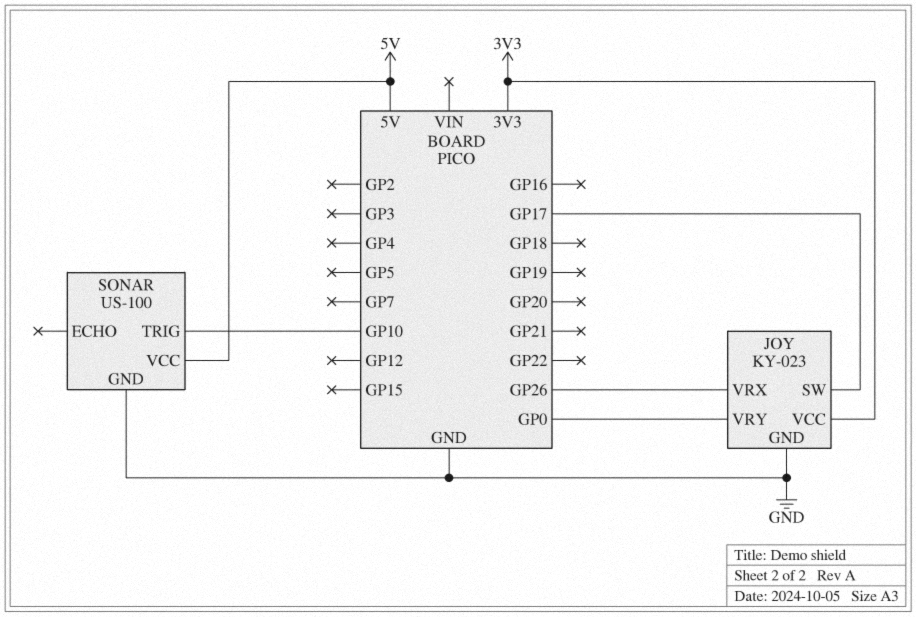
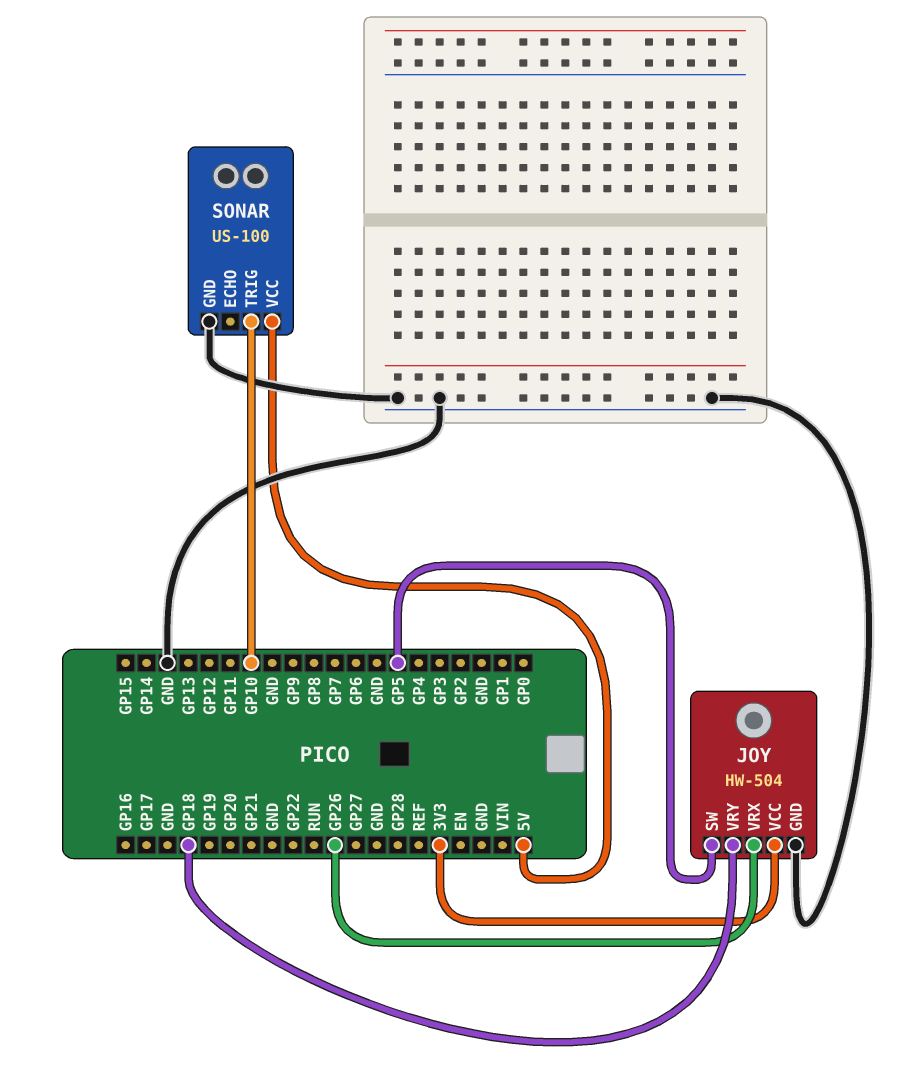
JOY: KY-023 -> HW-504
JOY pin SW: GP17 -> GP5
JOY pin VRY: GP0 -> GP18

